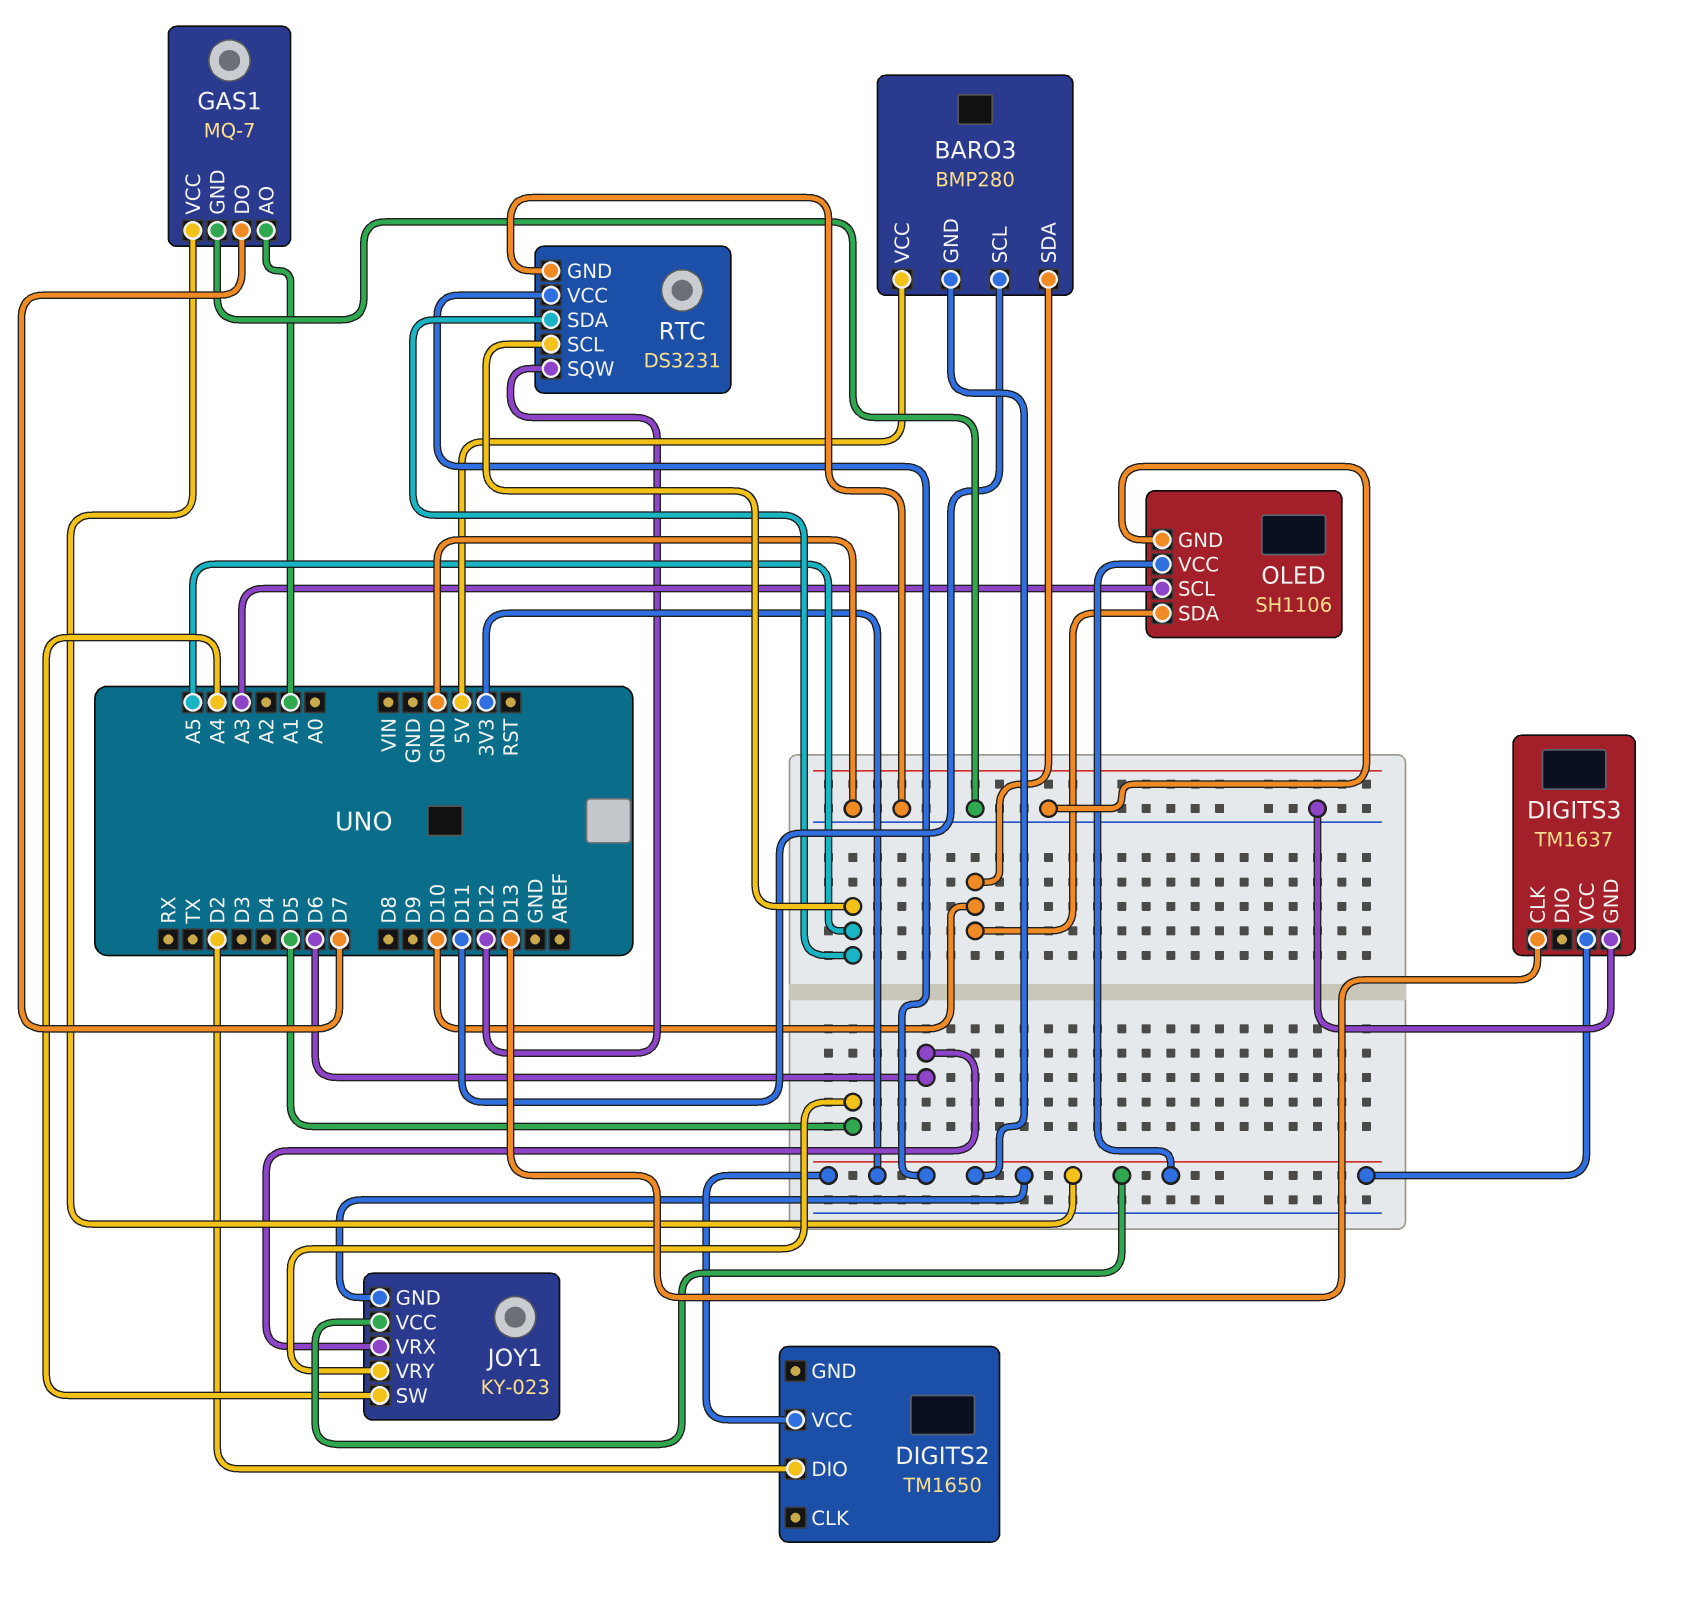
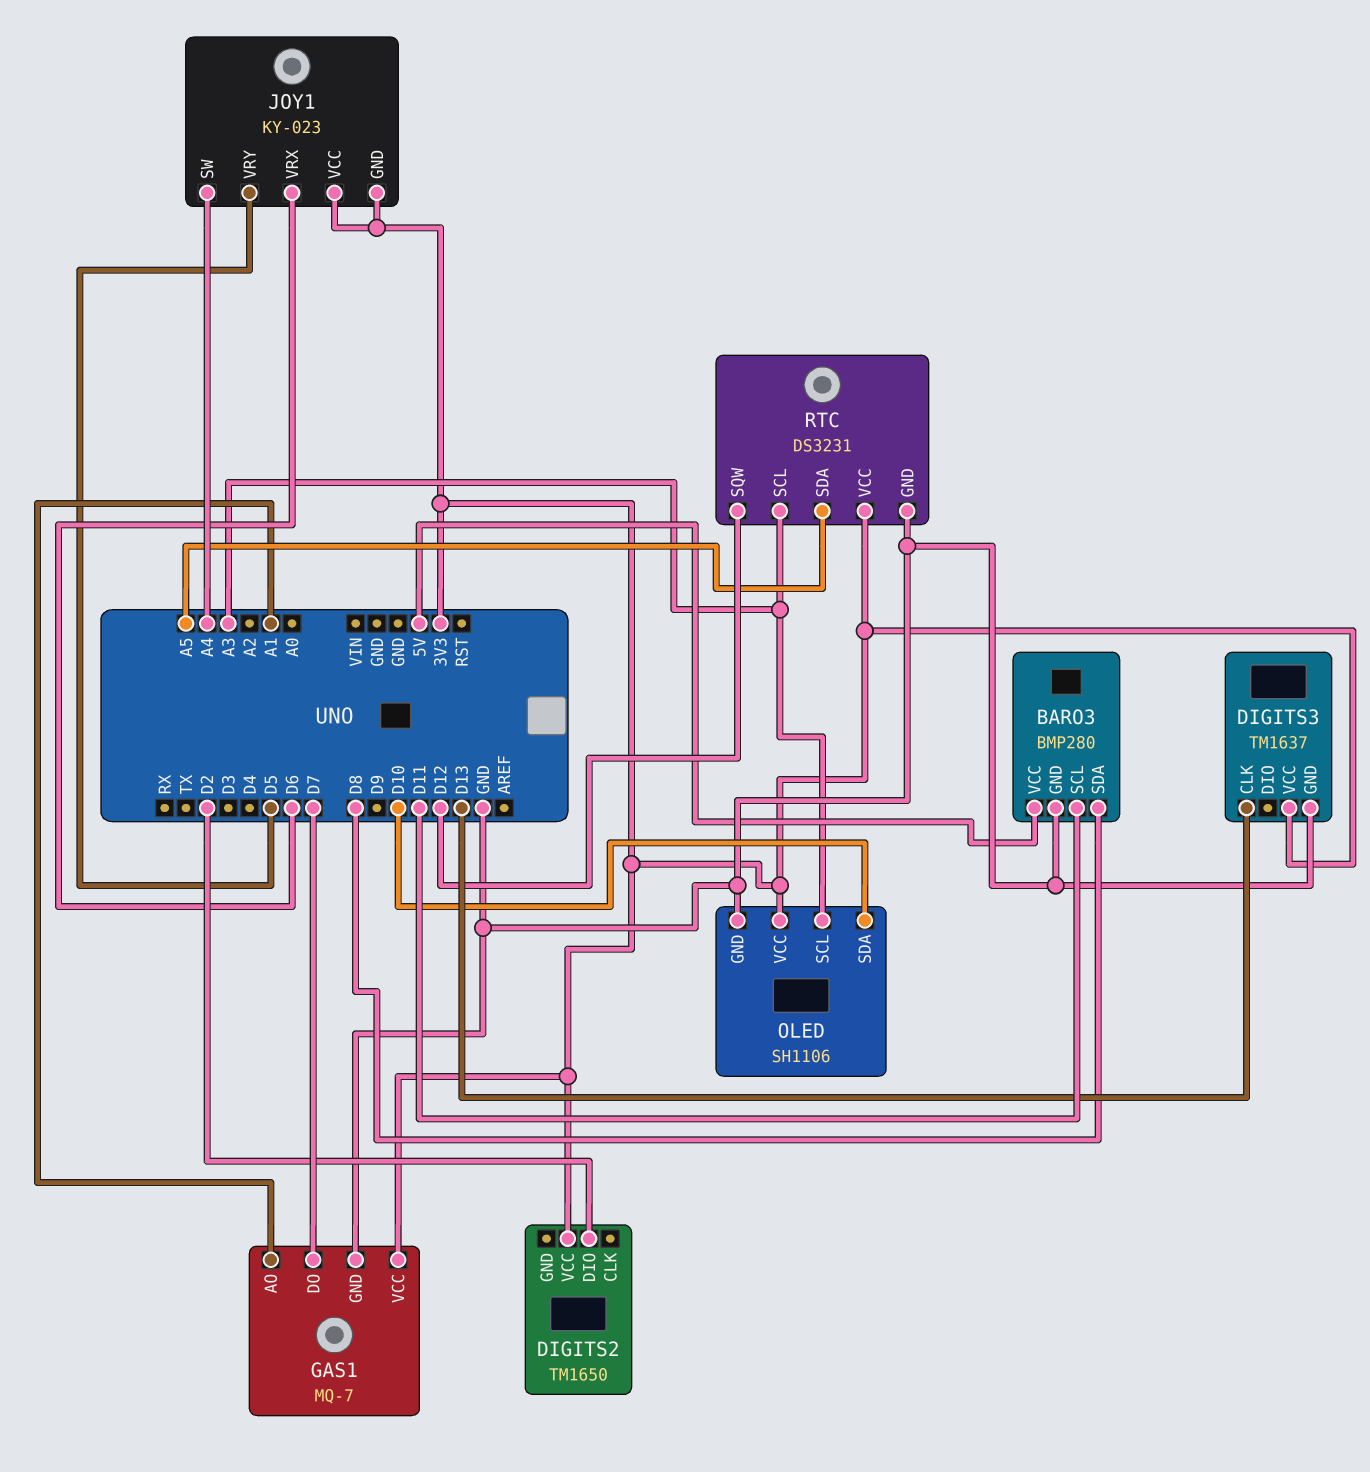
BARO3 pin GND: 3V3 -> GND
BARO3 pin SDA: D10 -> D8
RTC pin SCL: A5 -> A3

